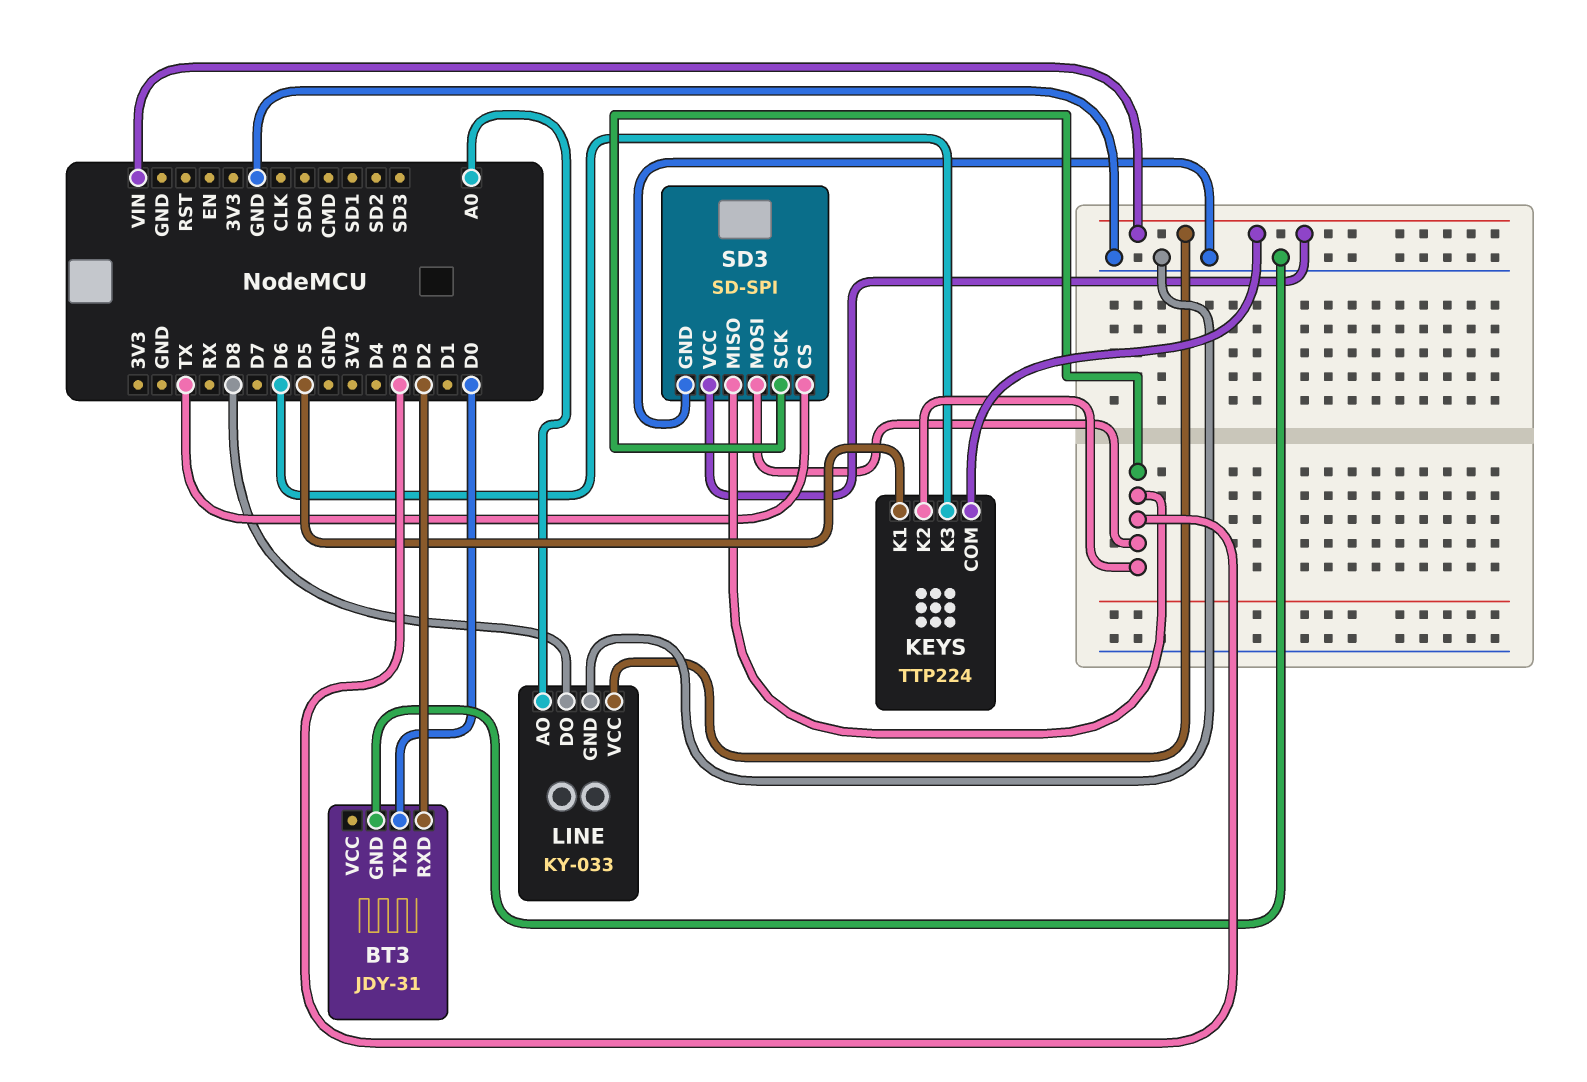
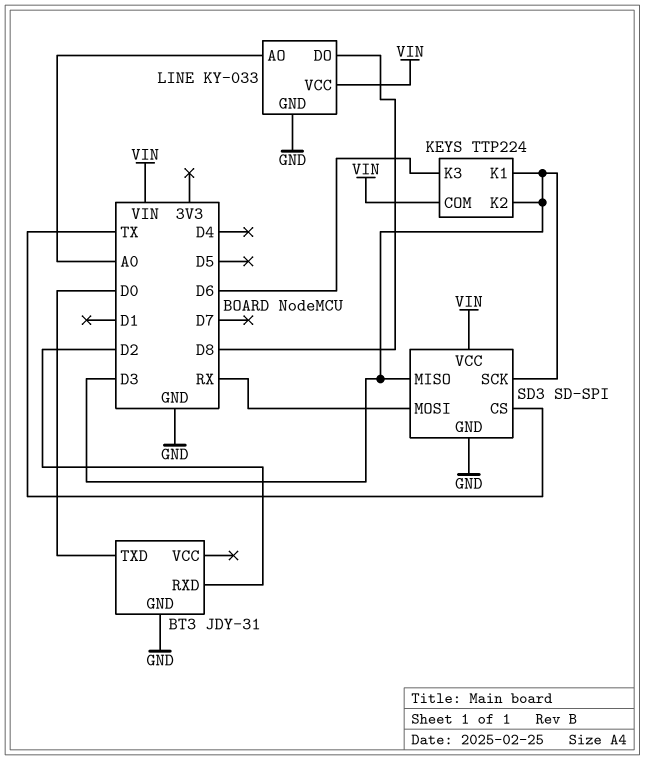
KEYS pin K1: D5 -> D3
SD3 pin MOSI: D3 -> RX

